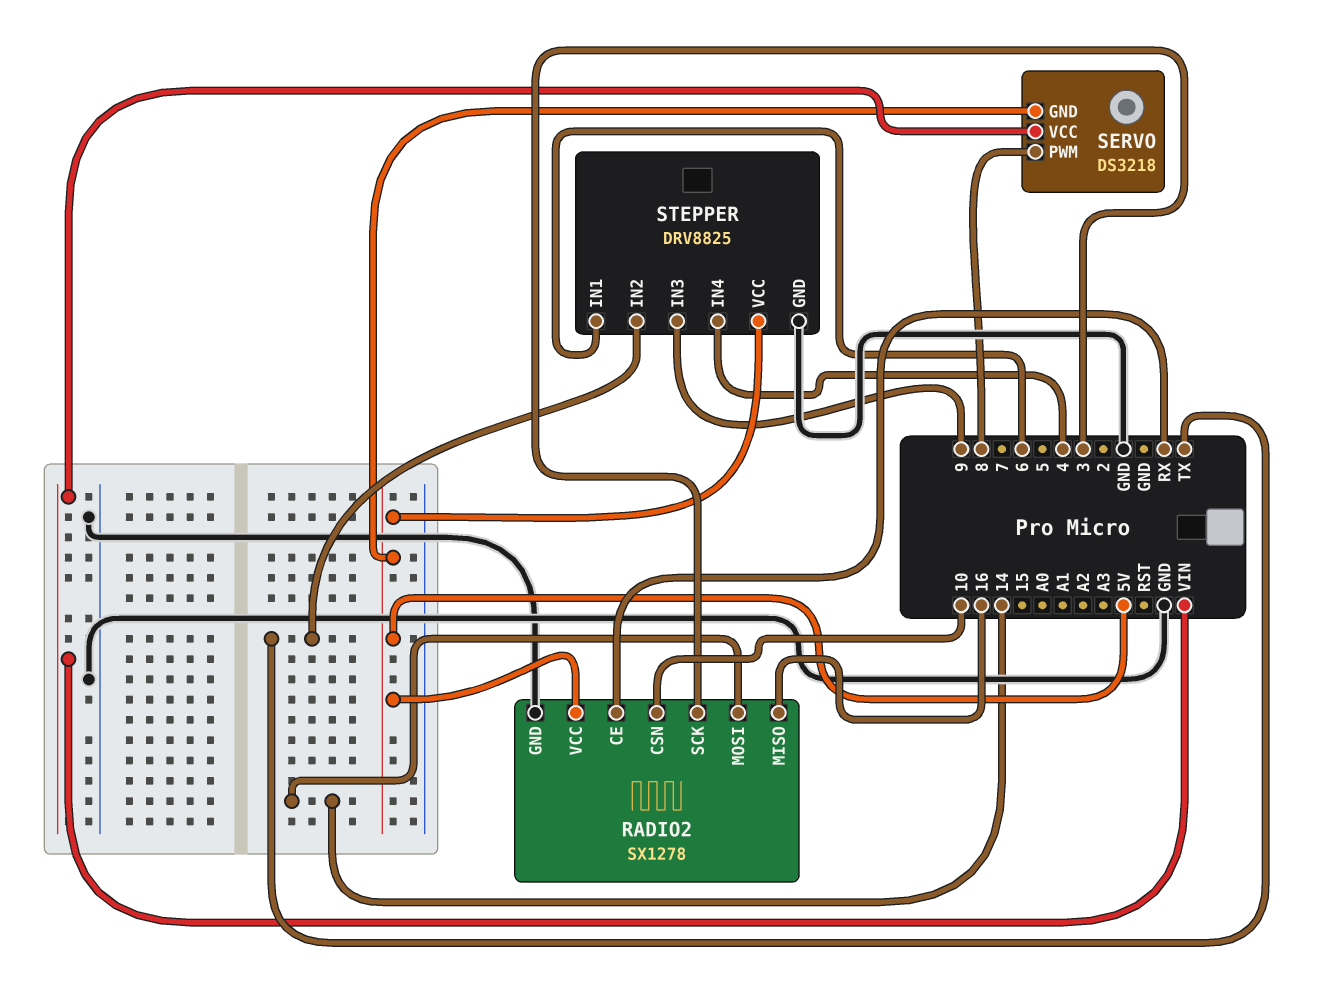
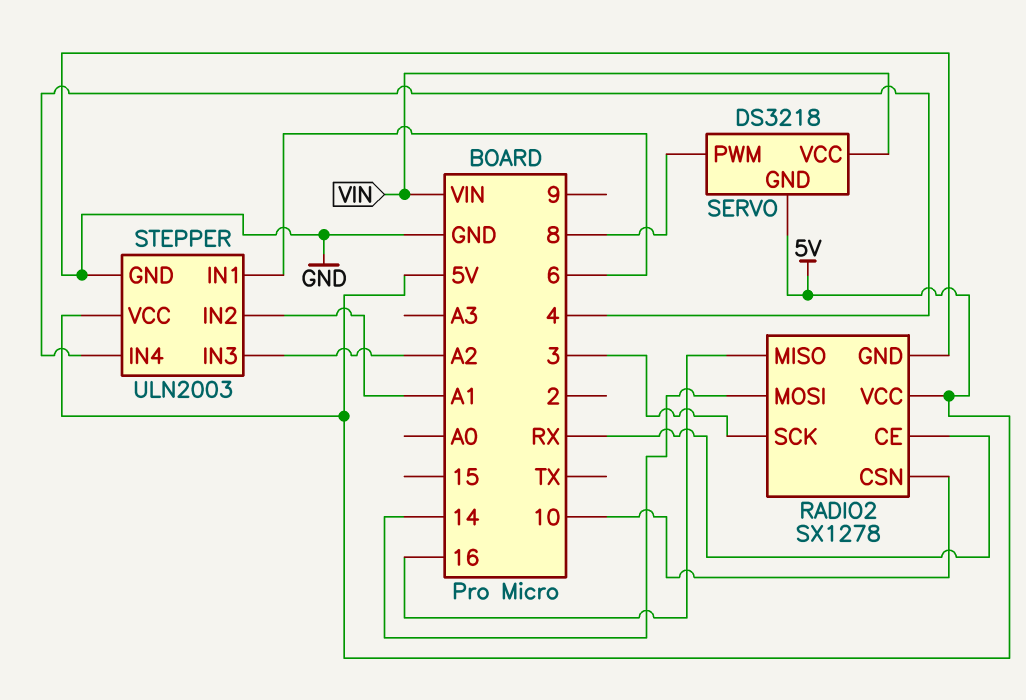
STEPPER: DRV8825 -> ULN2003
STEPPER pin IN2: TX -> A1
STEPPER pin IN3: 9 -> A2

